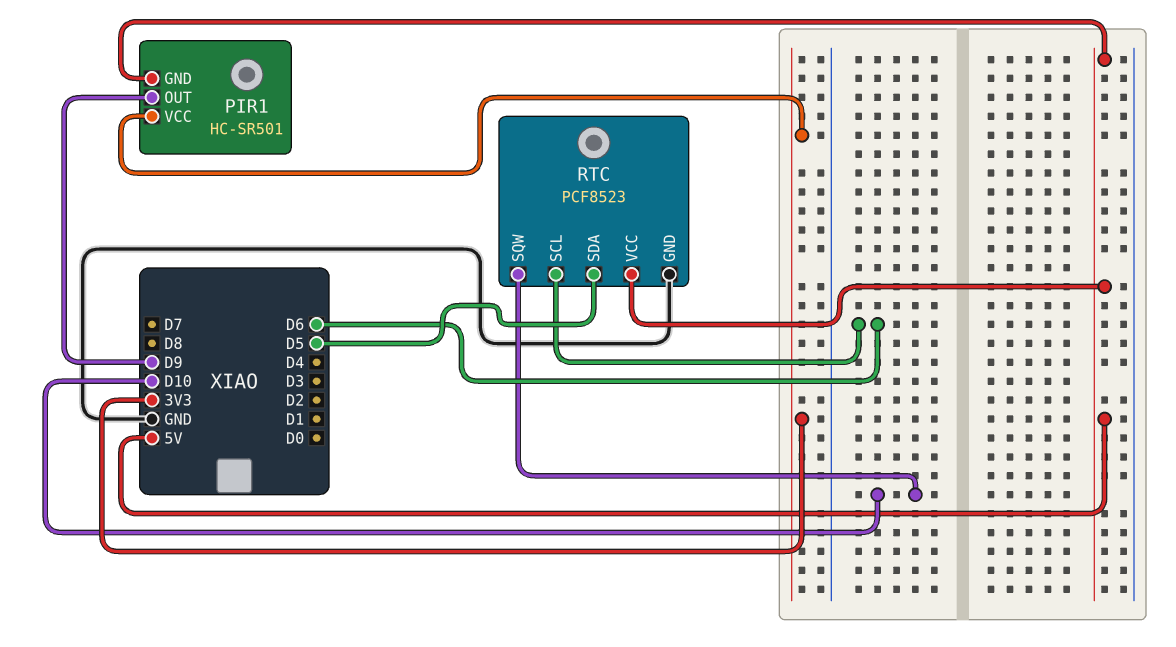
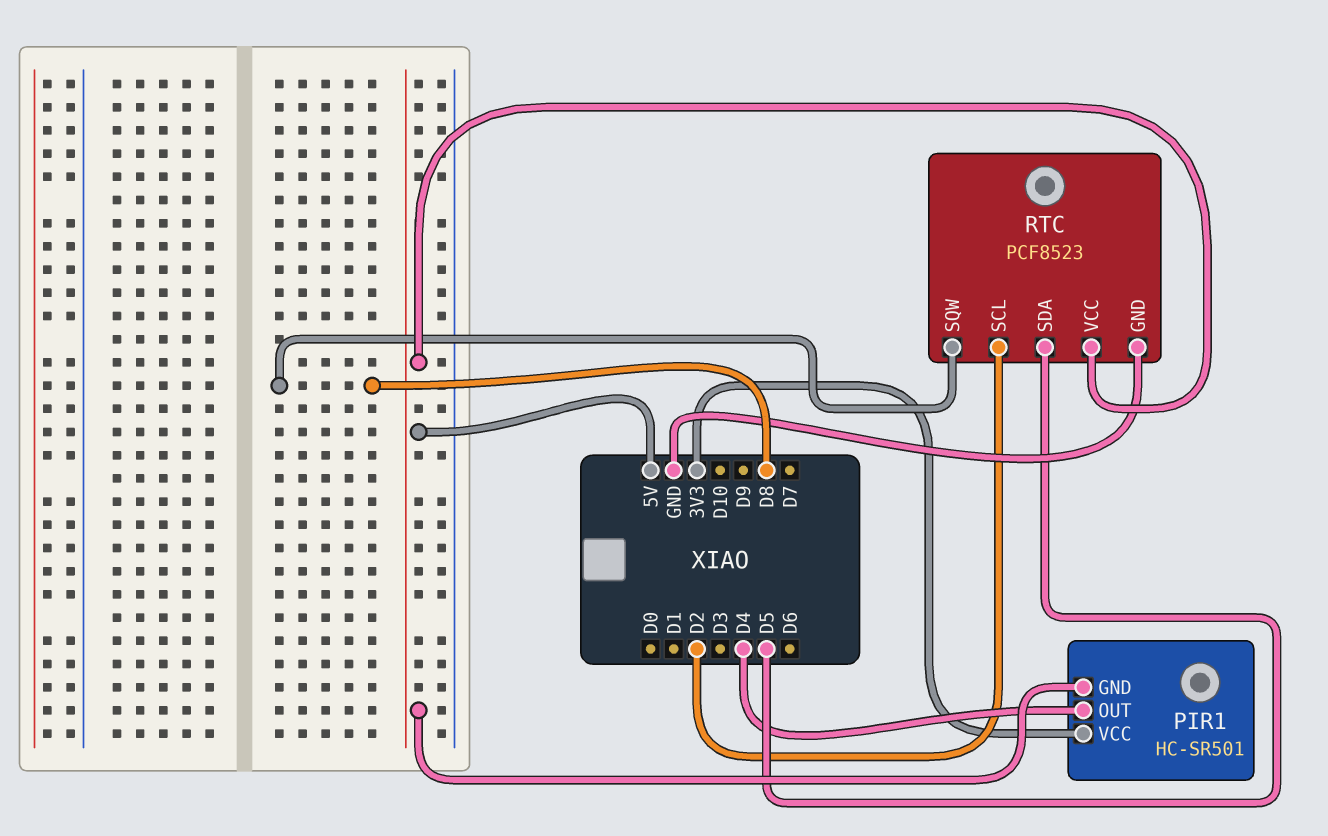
PIR1 pin OUT: D9 -> D4
RTC pin SCL: D6 -> D2
RTC pin SQW: D10 -> D8

